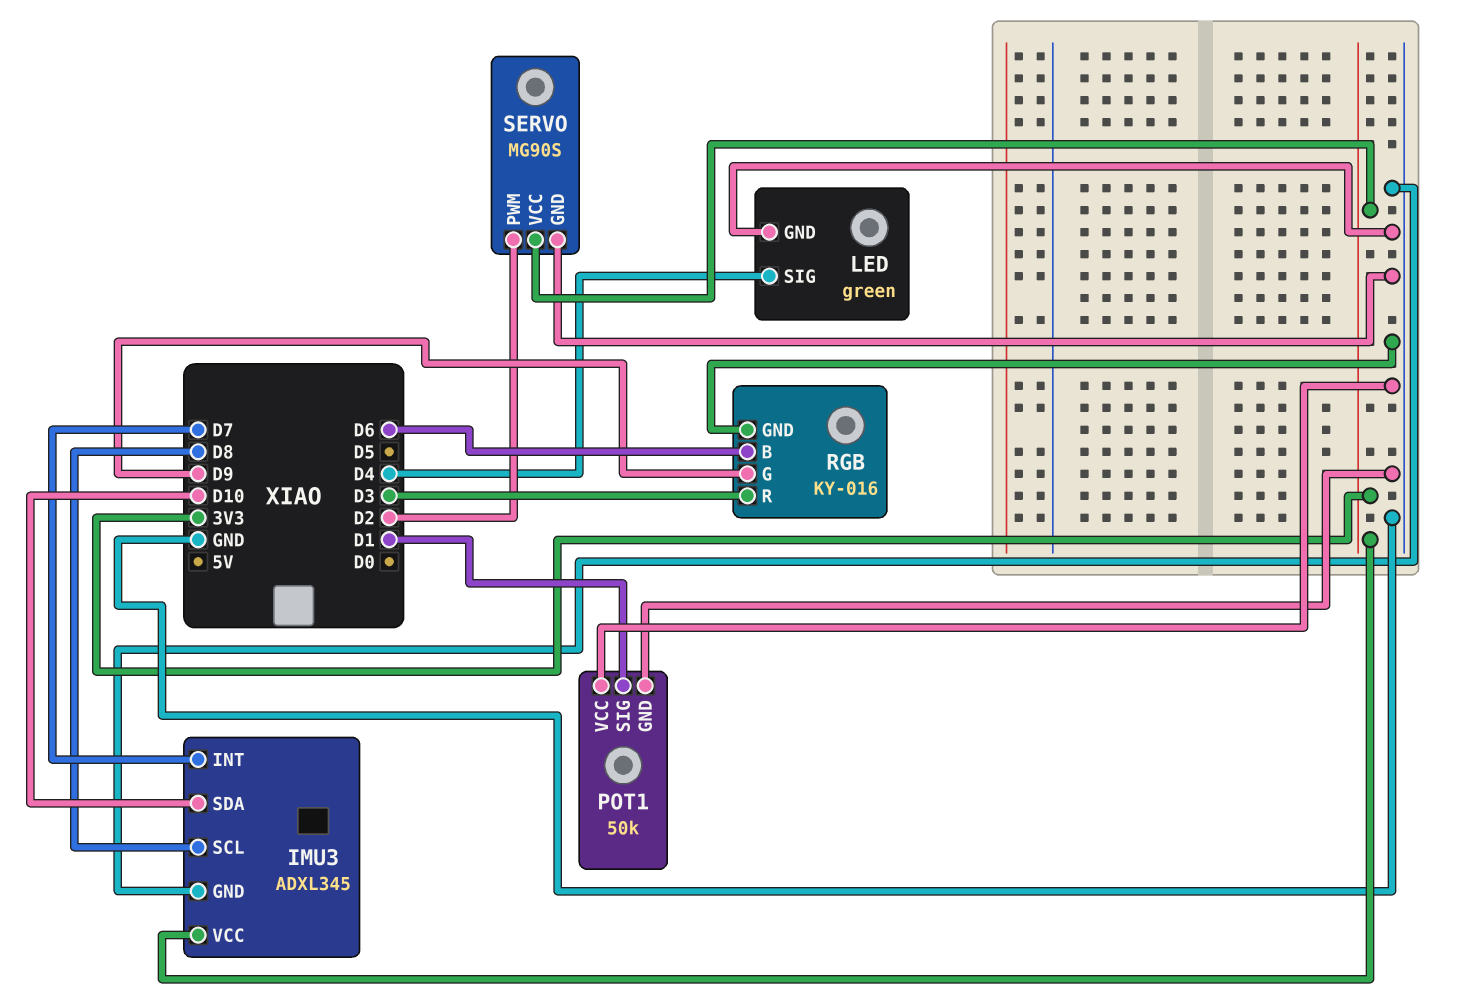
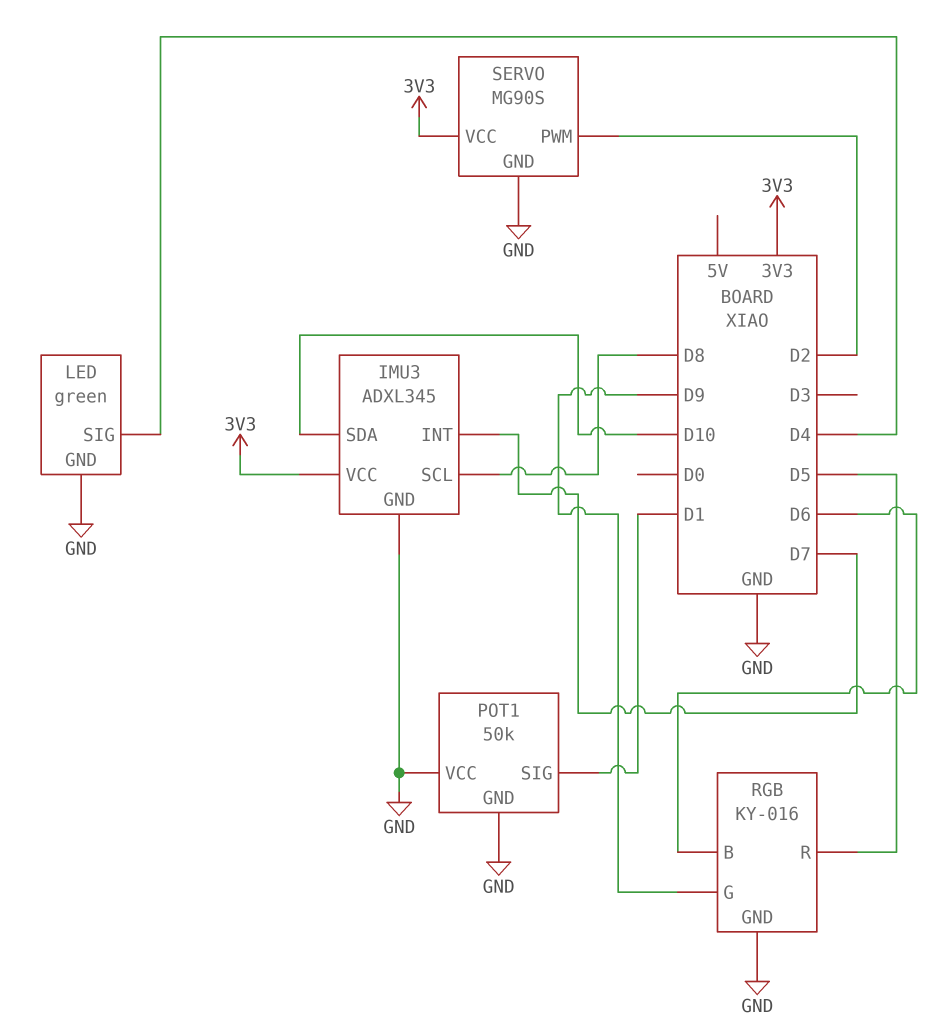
RGB pin R: D3 -> D5

